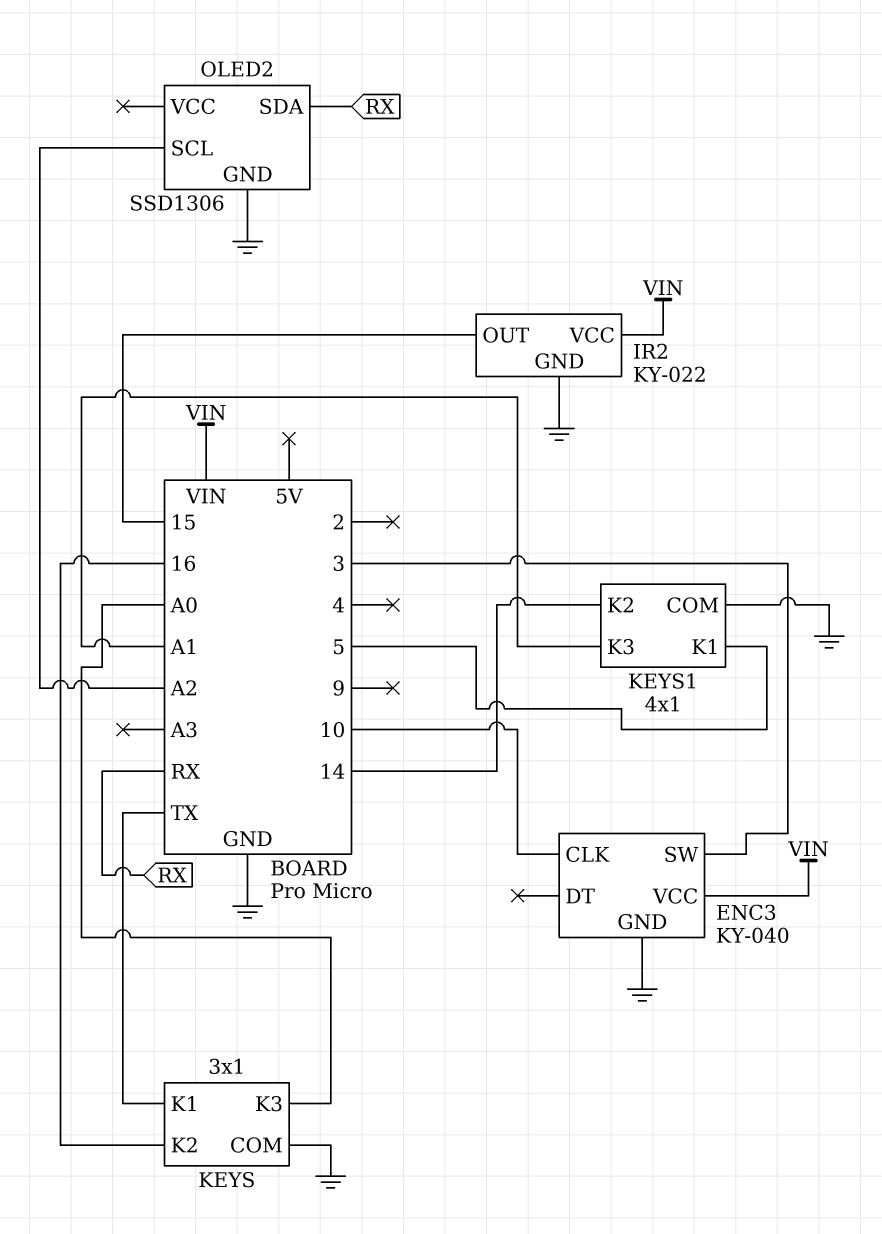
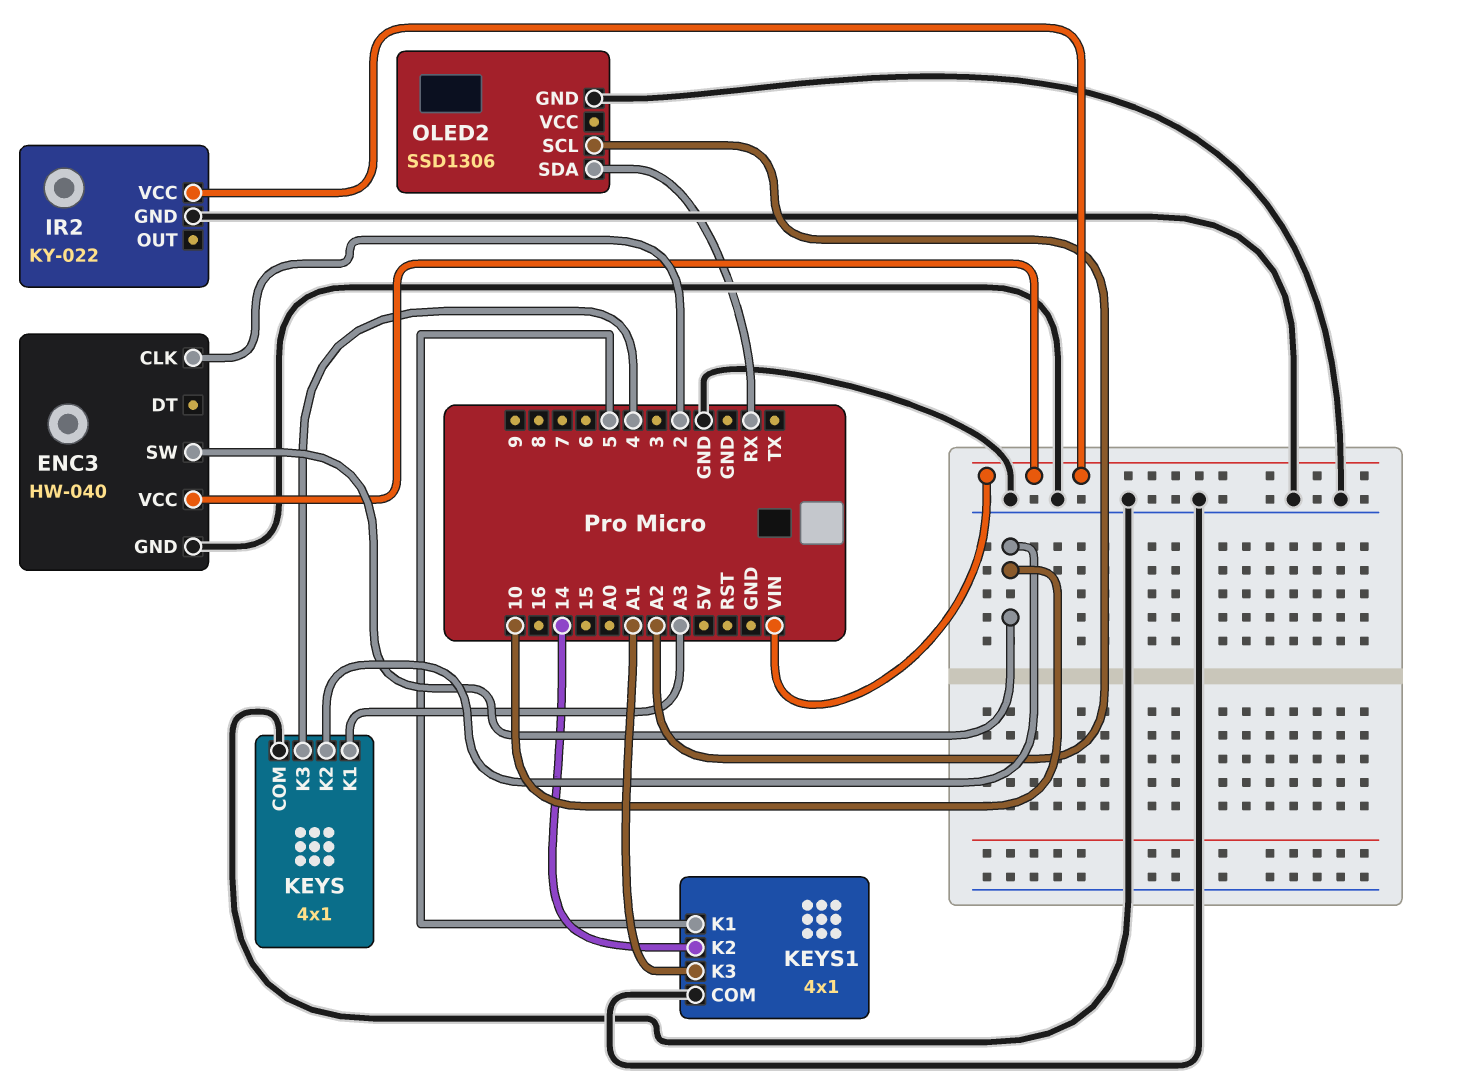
ENC3: KY-040 -> HW-040
ENC3 pin CLK: 10 -> 2
ENC3 pin SW: 3 -> 10
IR2 pin OUT: 15 -> none
KEYS: 3x1 -> 4x1
KEYS pin K1: TX -> A3
KEYS pin K2: 16 -> 10
KEYS pin K3: A0 -> 4

